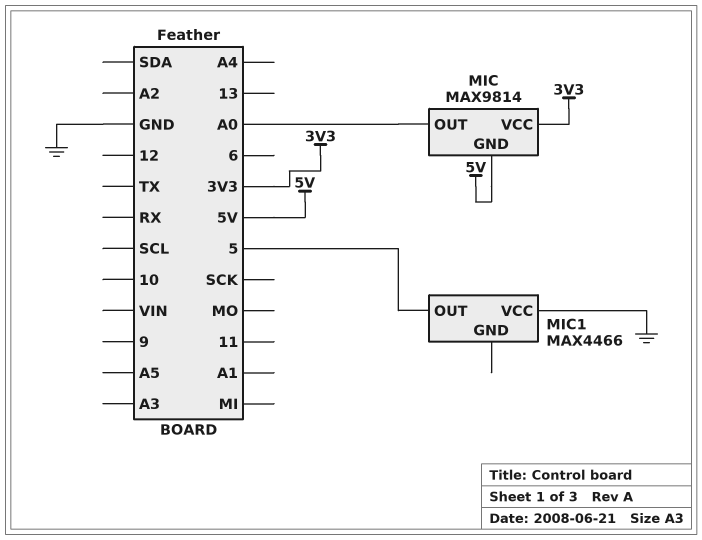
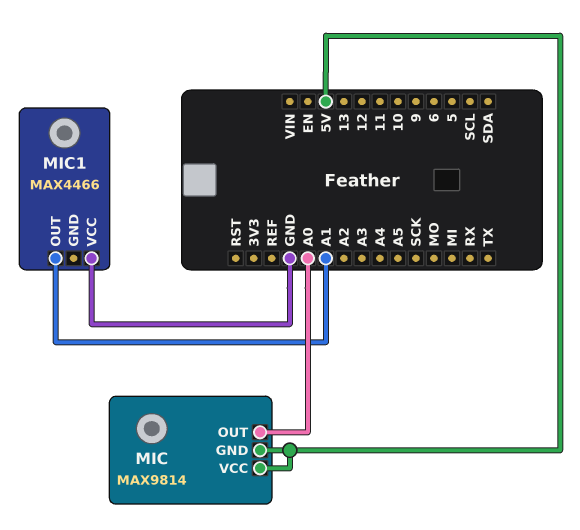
MIC pin VCC: 3V3 -> 5V
MIC1 pin OUT: 5 -> A1

